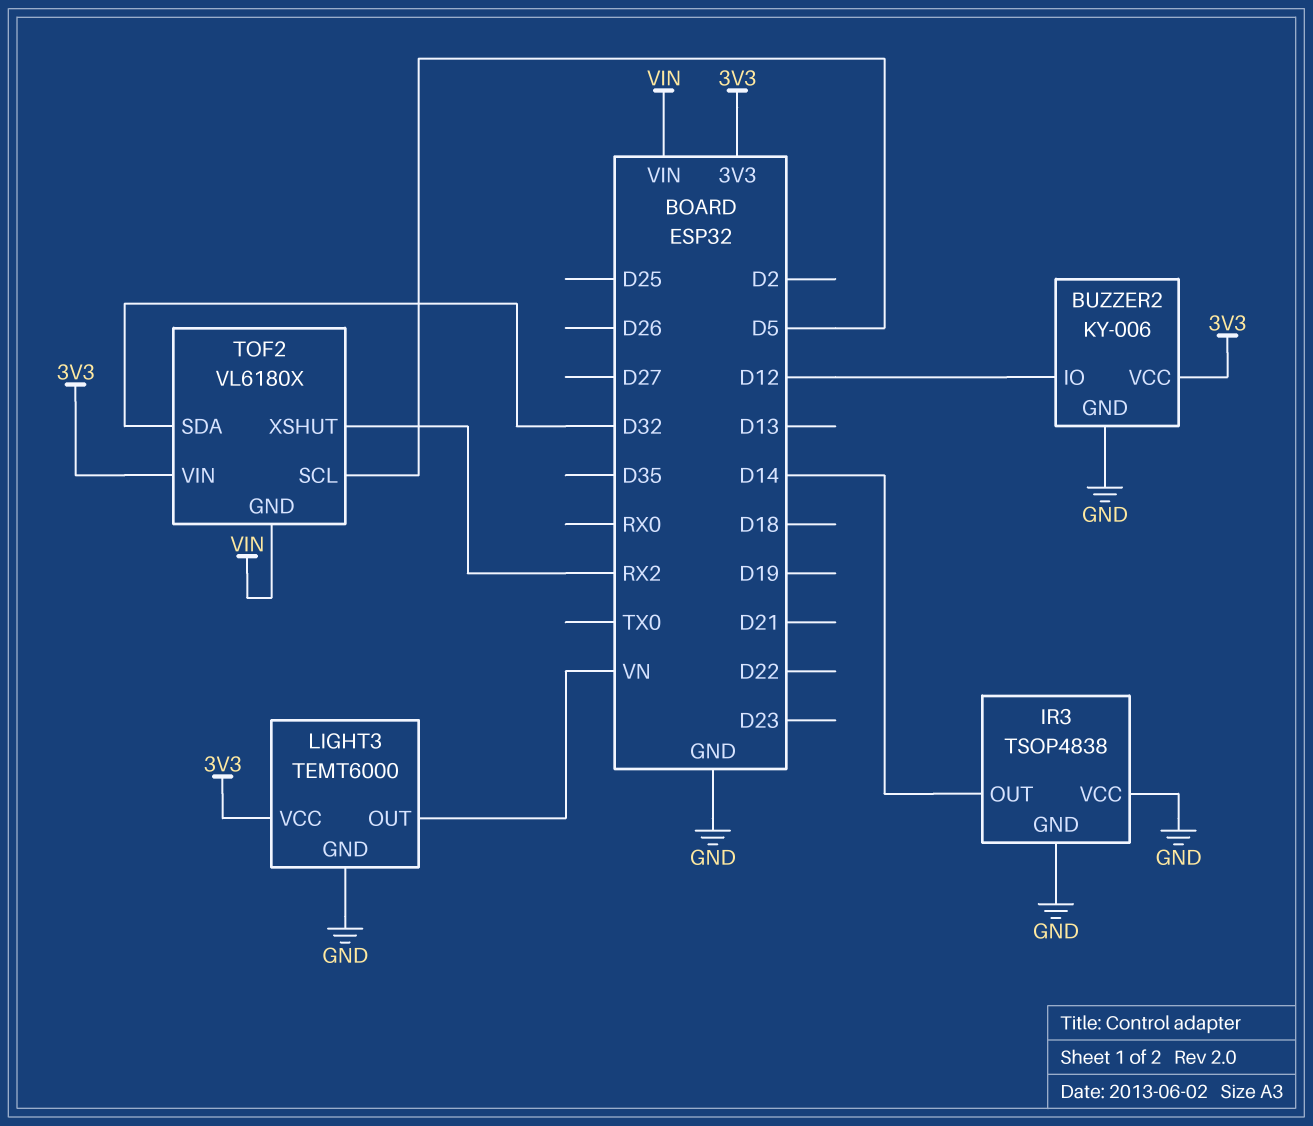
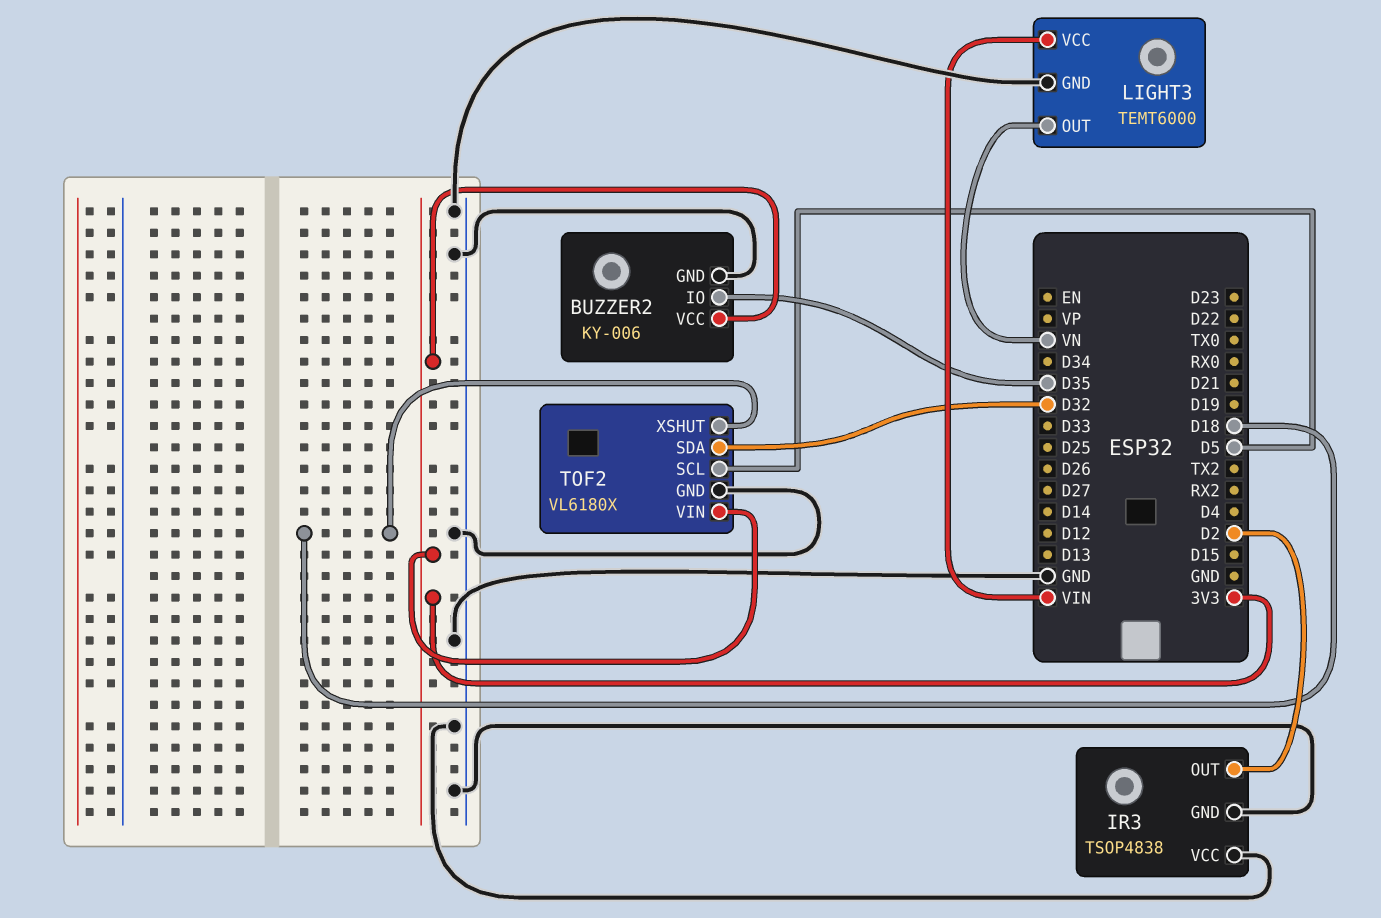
BUZZER2 pin IO: D12 -> D35
IR3 pin OUT: D14 -> D2
LIGHT3 pin VCC: 3V3 -> VIN
TOF2 pin GND: VIN -> GND
TOF2 pin XSHUT: RX2 -> D18

